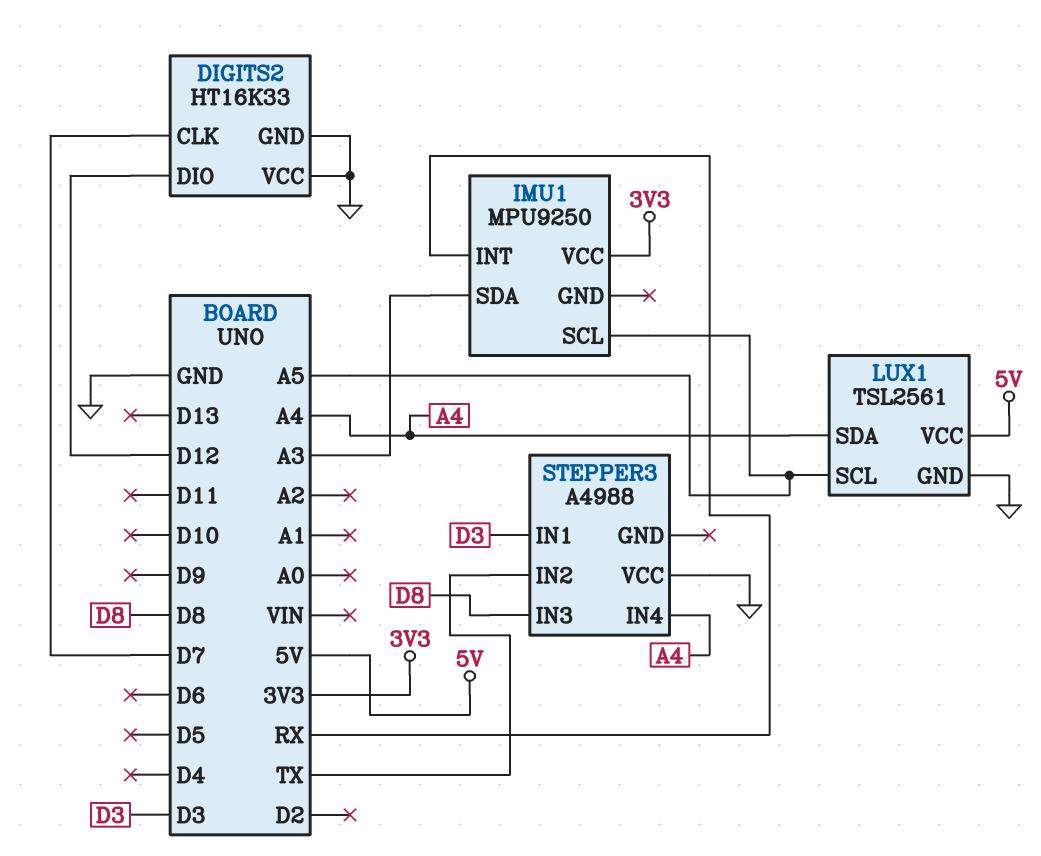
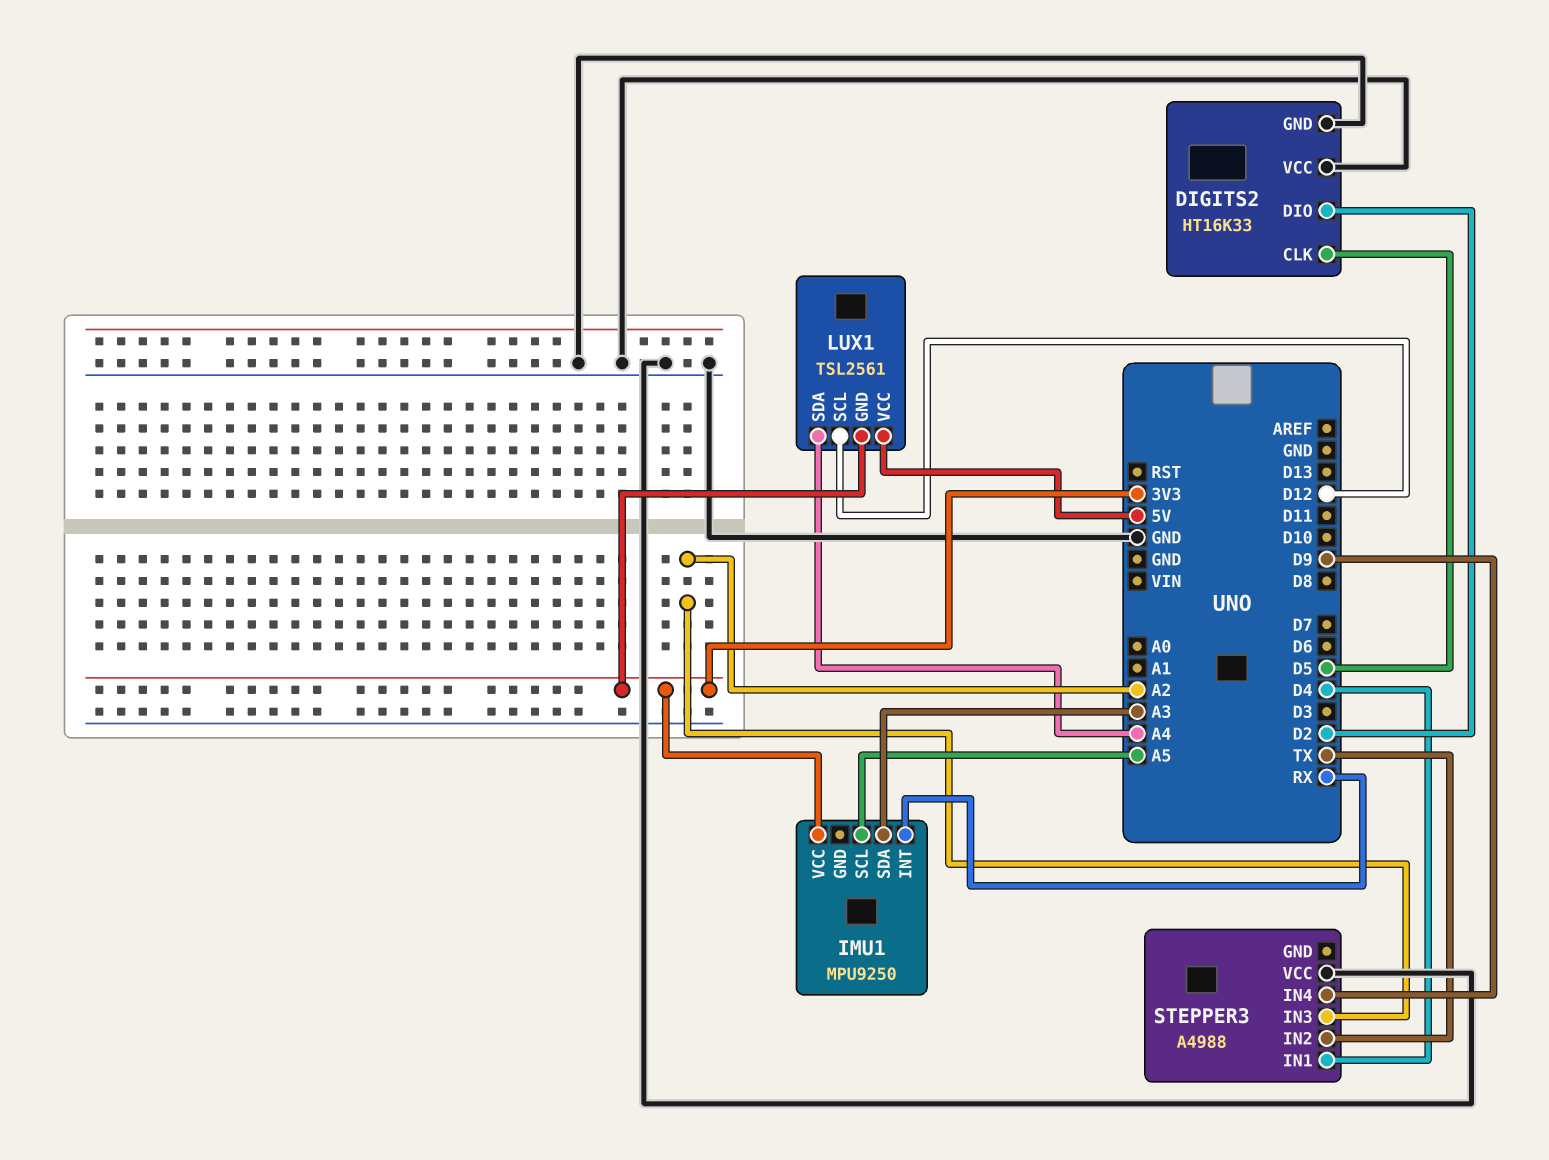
DIGITS2 pin CLK: D7 -> D5
DIGITS2 pin DIO: D12 -> D2
LUX1 pin GND: GND -> 3V3
LUX1 pin SCL: A5 -> D12
STEPPER3 pin IN1: D3 -> D4
STEPPER3 pin IN3: D8 -> A2
STEPPER3 pin IN4: A4 -> D9

